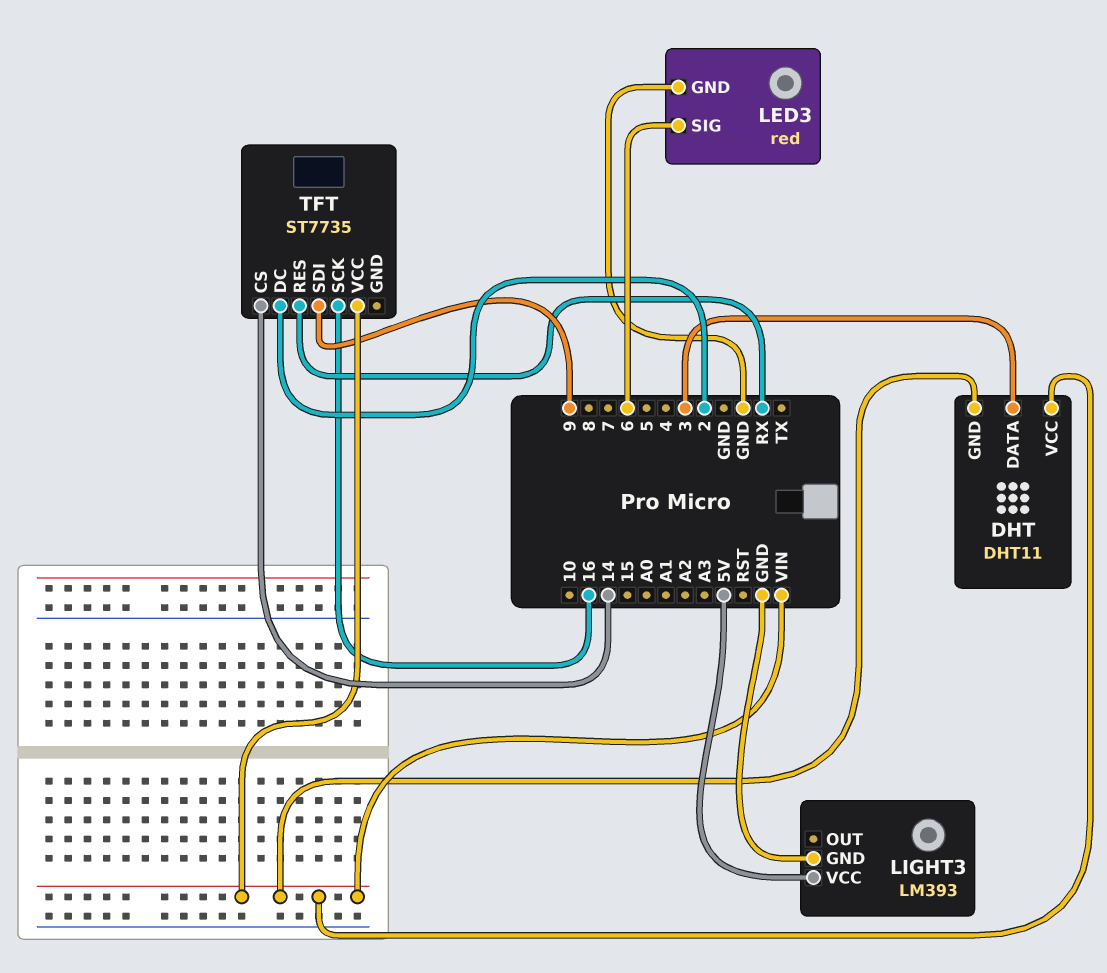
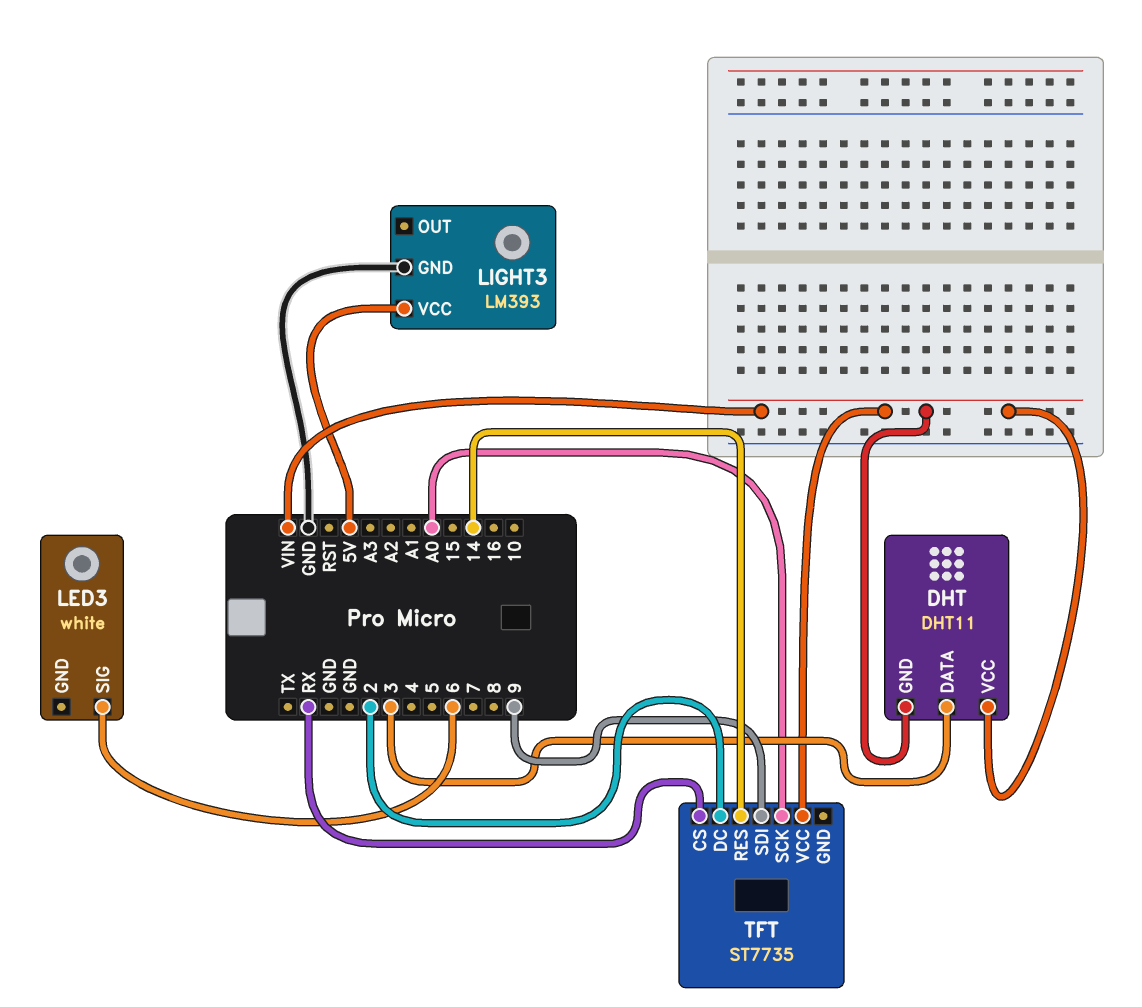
LED3: red -> white
LED3 pin GND: GND -> none
TFT pin CS: 14 -> RX
TFT pin RES: RX -> 14
TFT pin SCK: 16 -> A0

